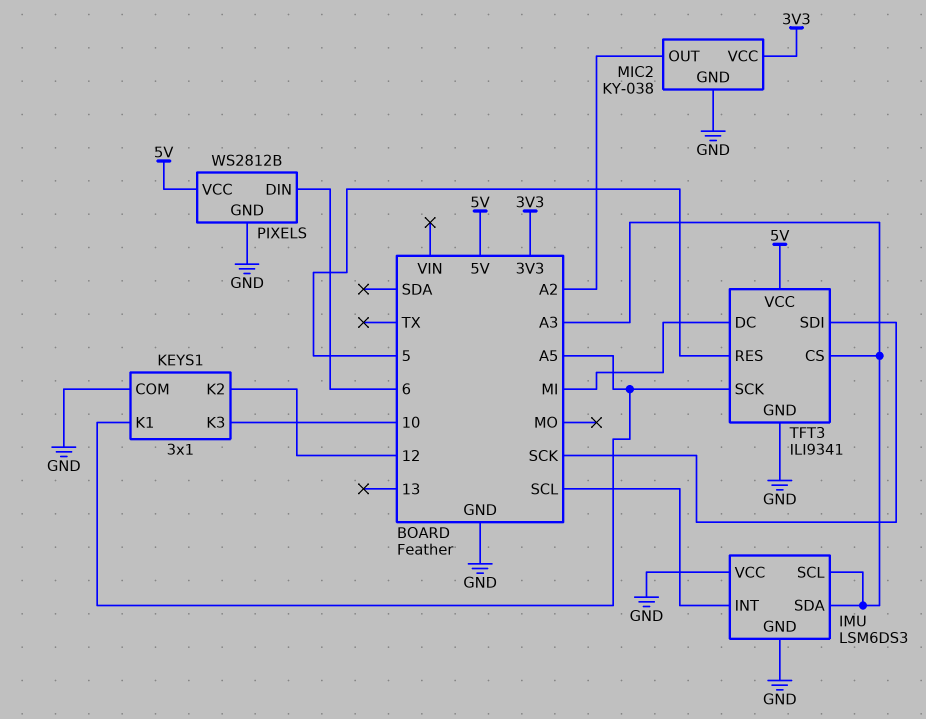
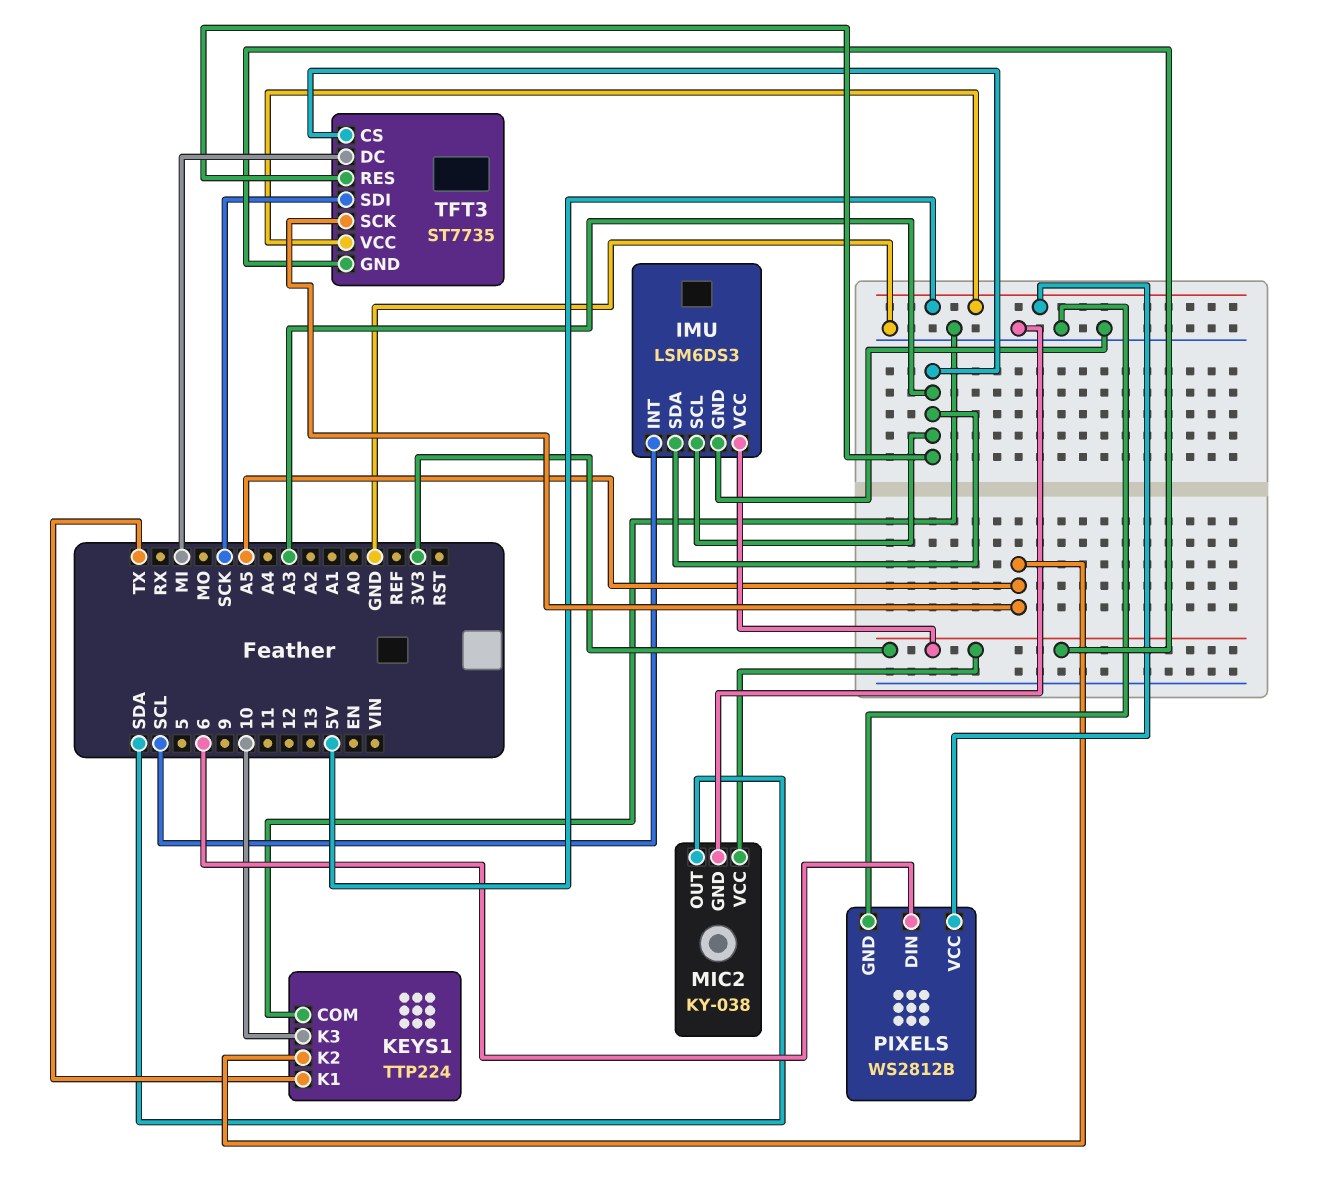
IMU pin VCC: GND -> 3V3
KEYS1: 3x1 -> TTP224
KEYS1 pin K1: A5 -> TX
KEYS1 pin K2: 12 -> A5
MIC2 pin OUT: A2 -> SDA
TFT3: ILI9341 -> ST7735
TFT3 pin GND: GND -> 3V3
TFT3 pin RES: 5 -> A3

